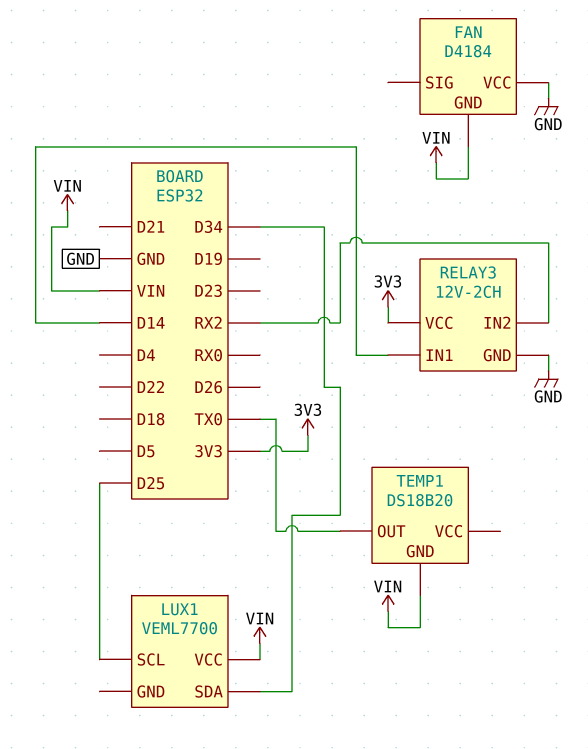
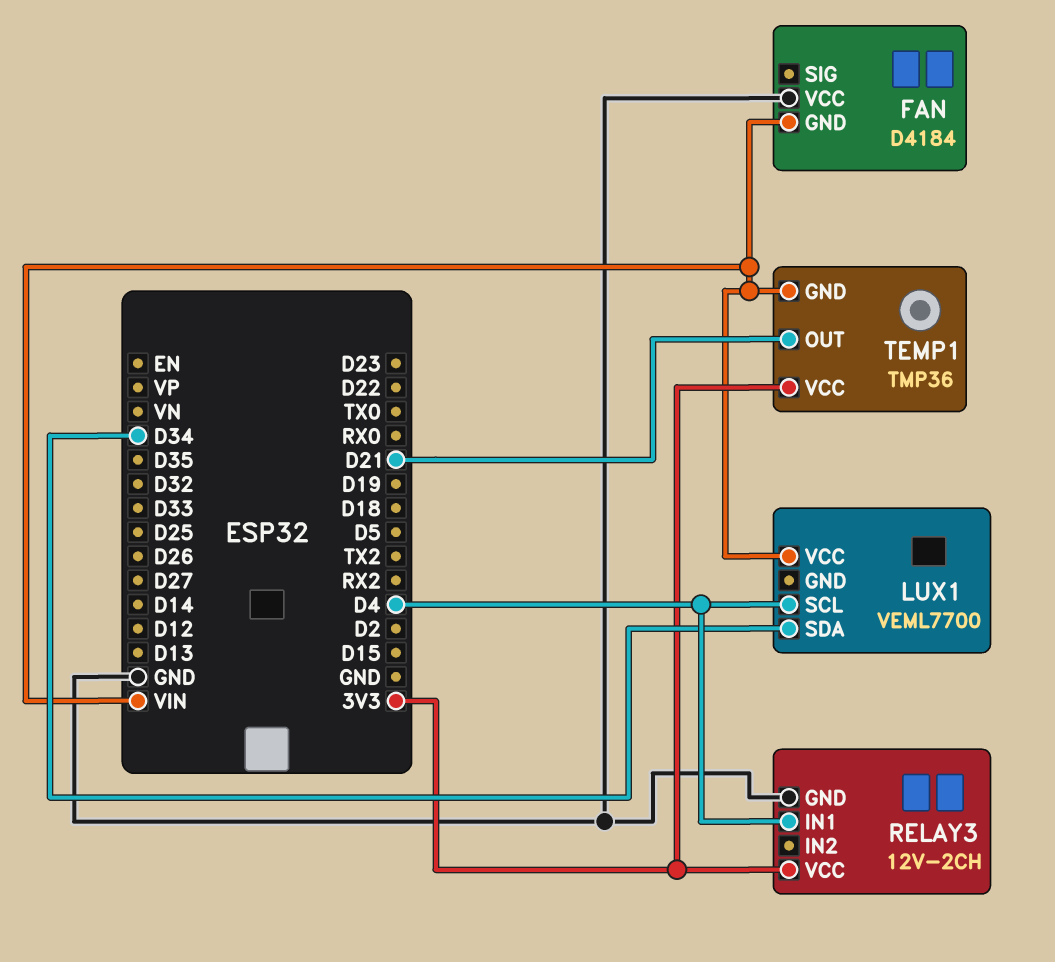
LUX1 pin SCL: D25 -> D4
RELAY3 pin IN1: D14 -> D4
RELAY3 pin IN2: RX2 -> none
TEMP1: DS18B20 -> TMP36
TEMP1 pin OUT: TX0 -> D21
TEMP1 pin VCC: none -> 3V3

